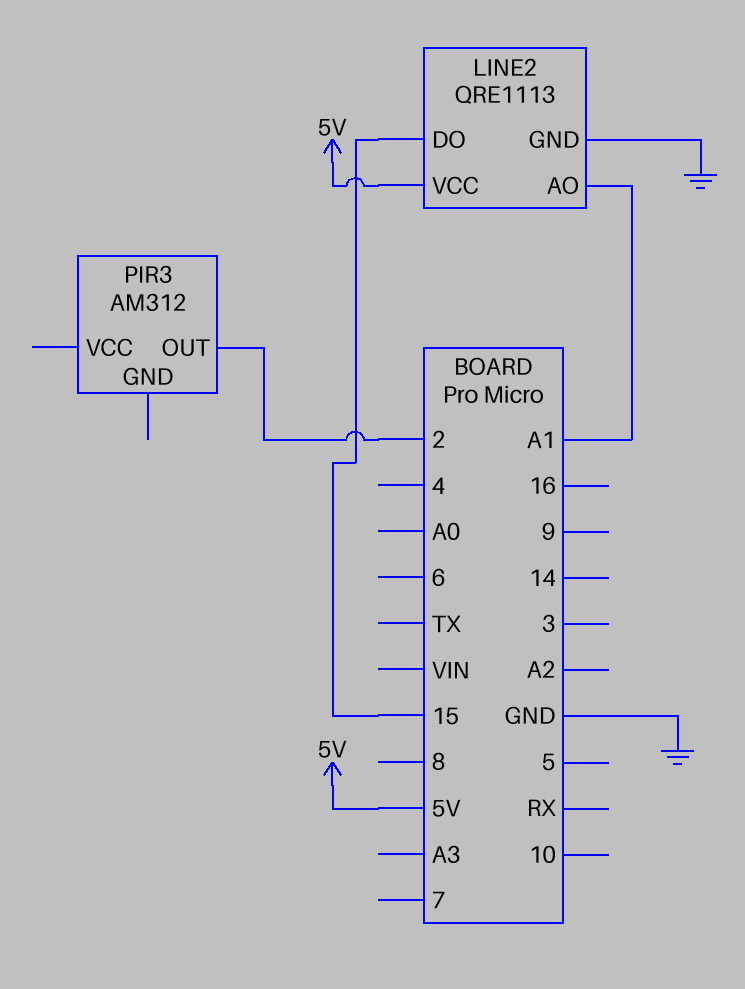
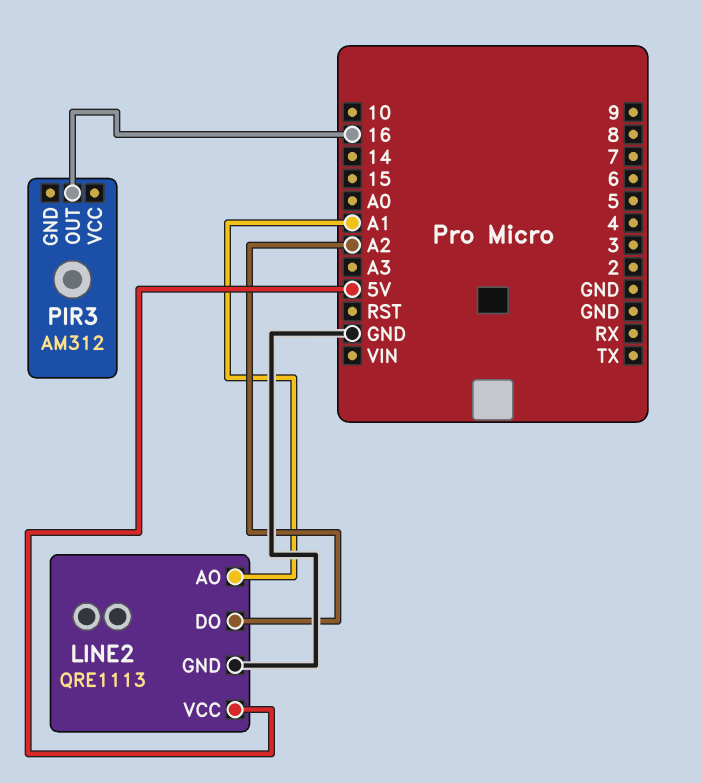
LINE2 pin DO: 15 -> A2
PIR3 pin OUT: 2 -> 16

